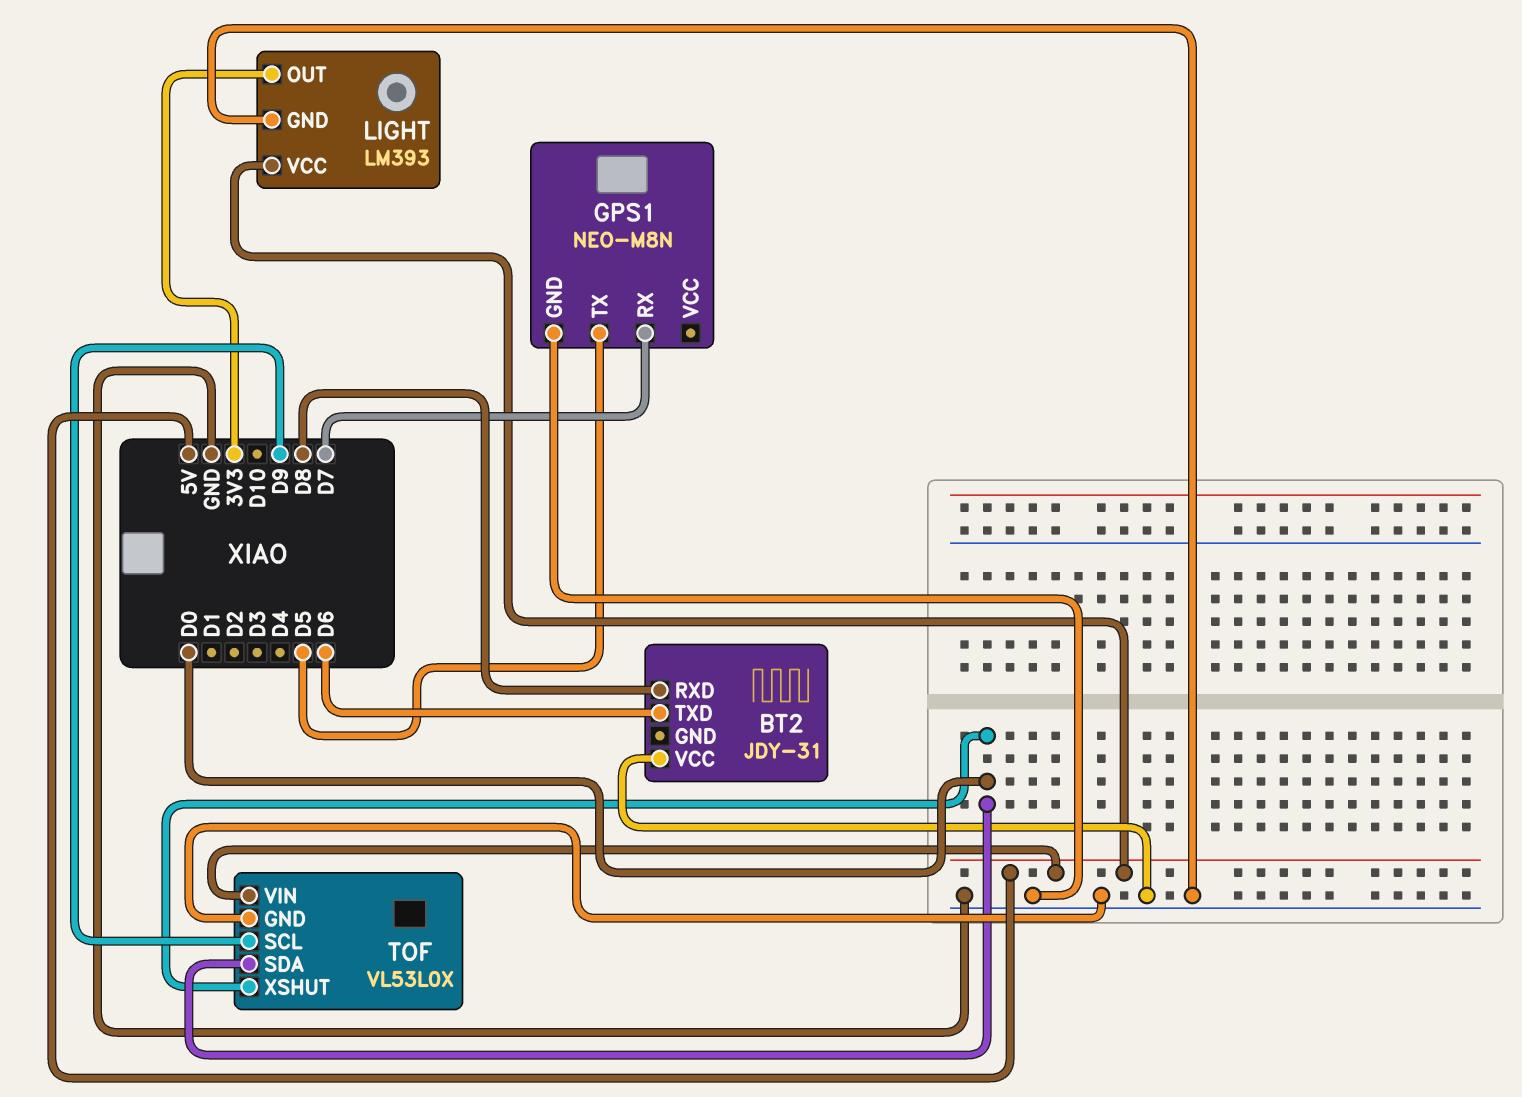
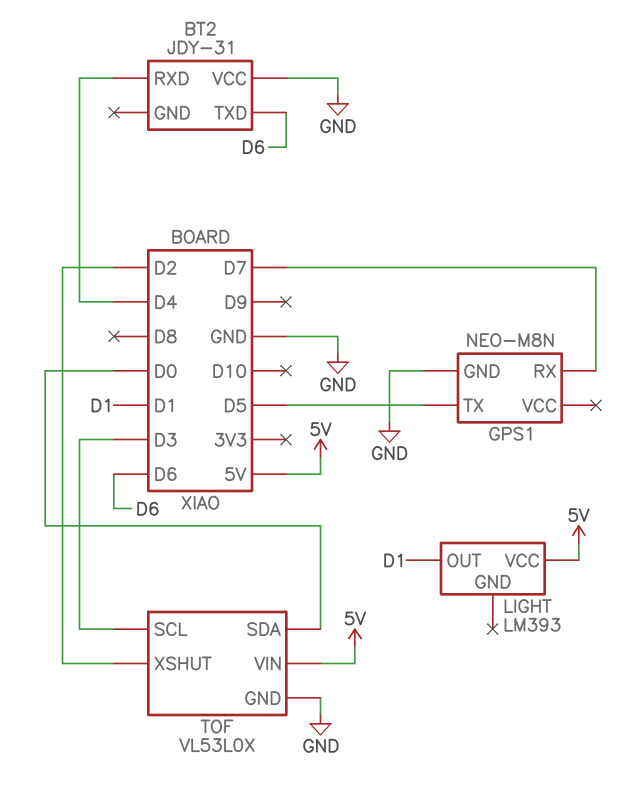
BT2 pin RXD: D8 -> D4
LIGHT pin GND: GND -> none
LIGHT pin OUT: 3V3 -> D1
TOF pin SCL: D9 -> D3
TOF pin XSHUT: D0 -> D2

